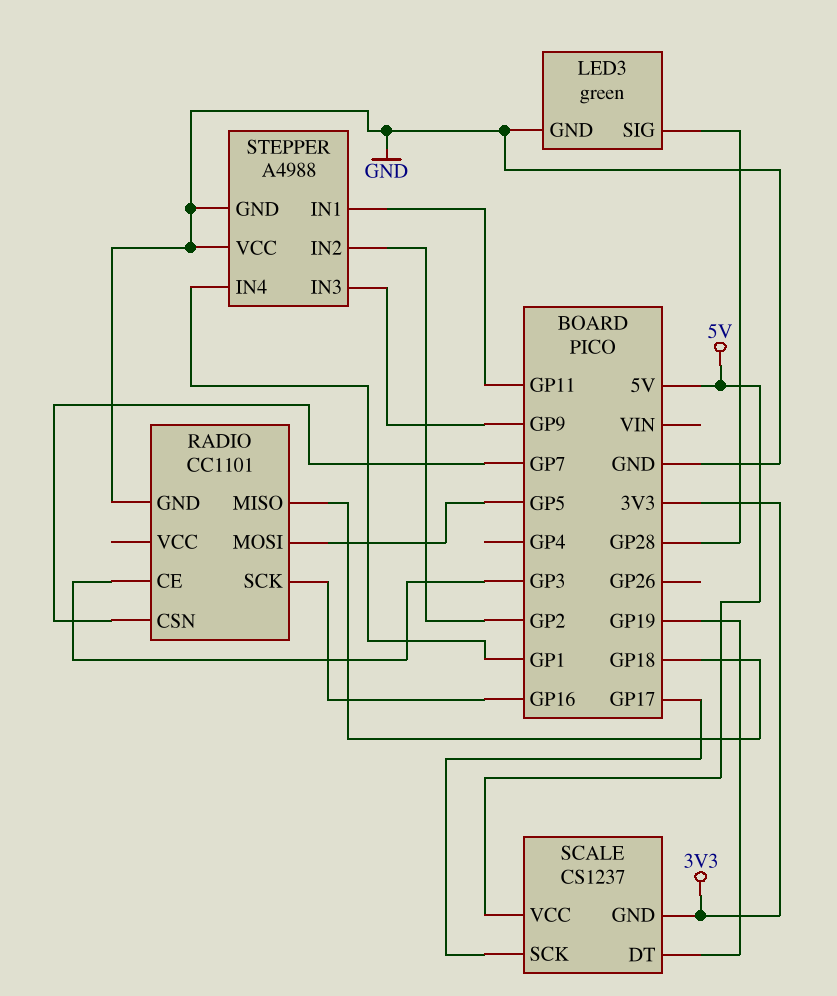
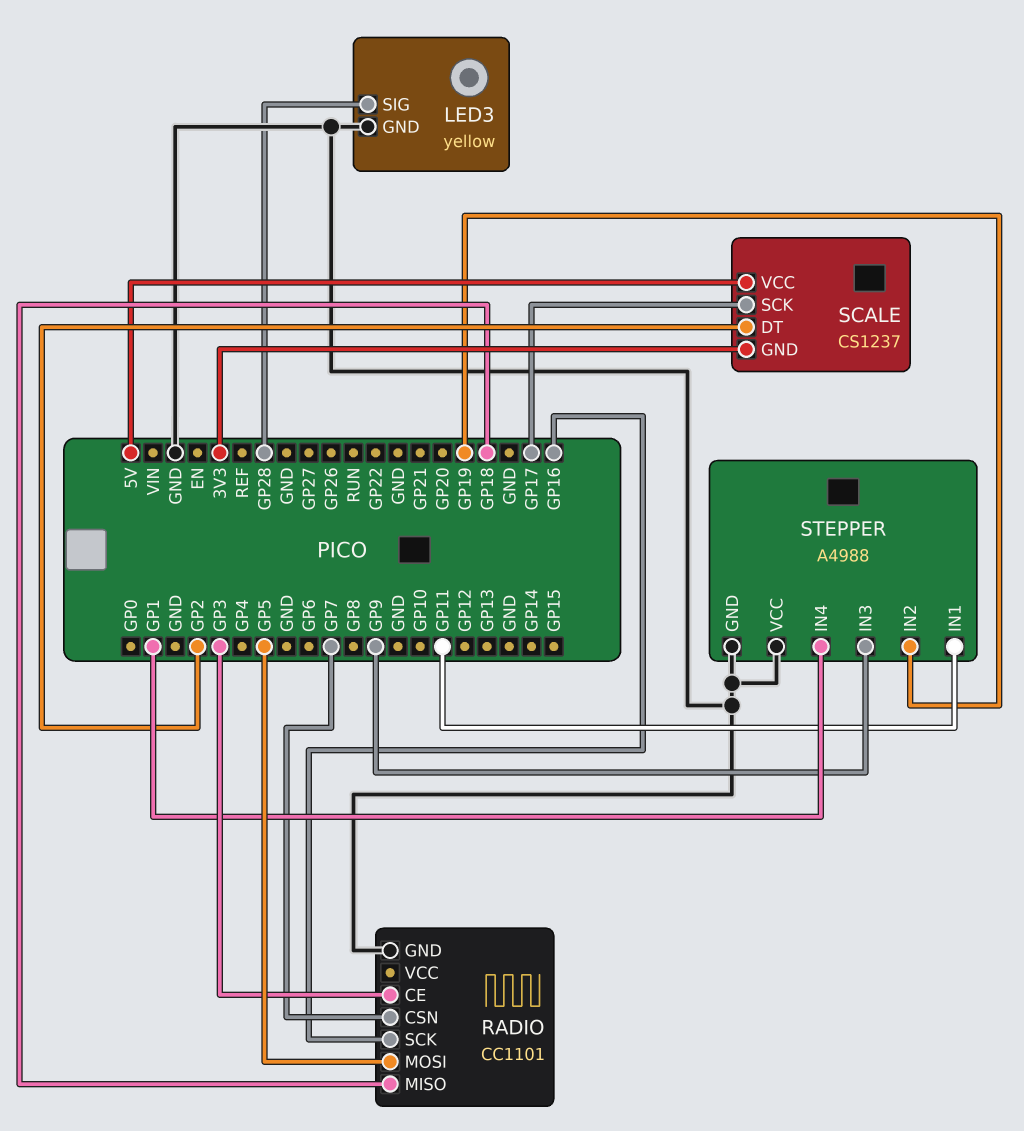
LED3: green -> yellow
SCALE pin DT: GP19 -> GP2
STEPPER pin IN2: GP2 -> GP19

